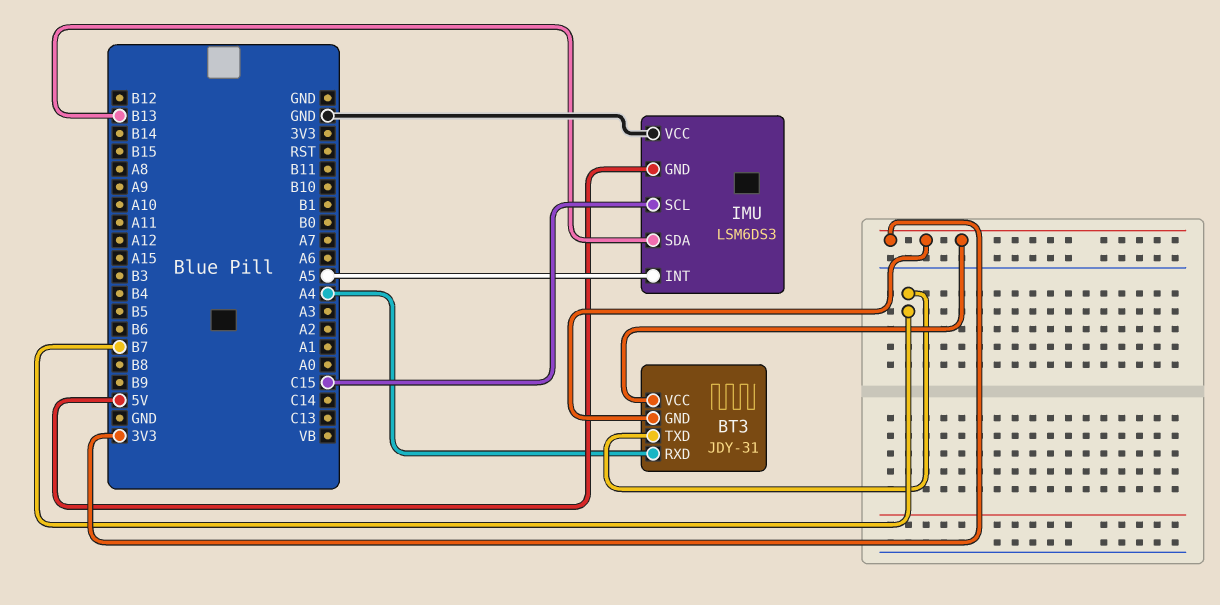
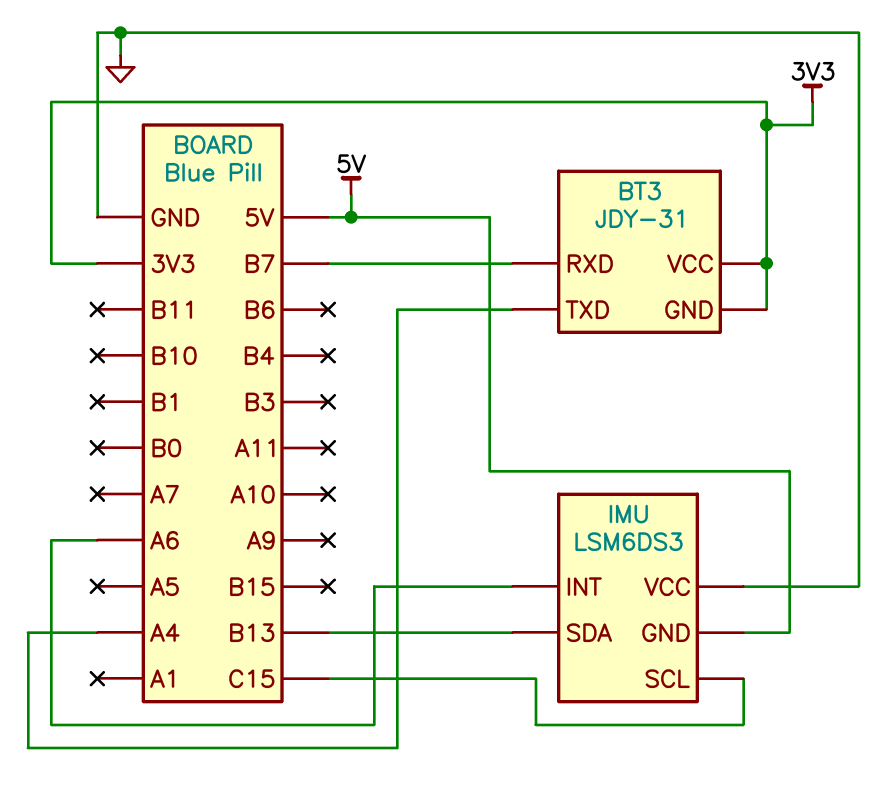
BT3 pin RXD: A4 -> B7
BT3 pin TXD: B7 -> A4
IMU pin INT: A5 -> A6

